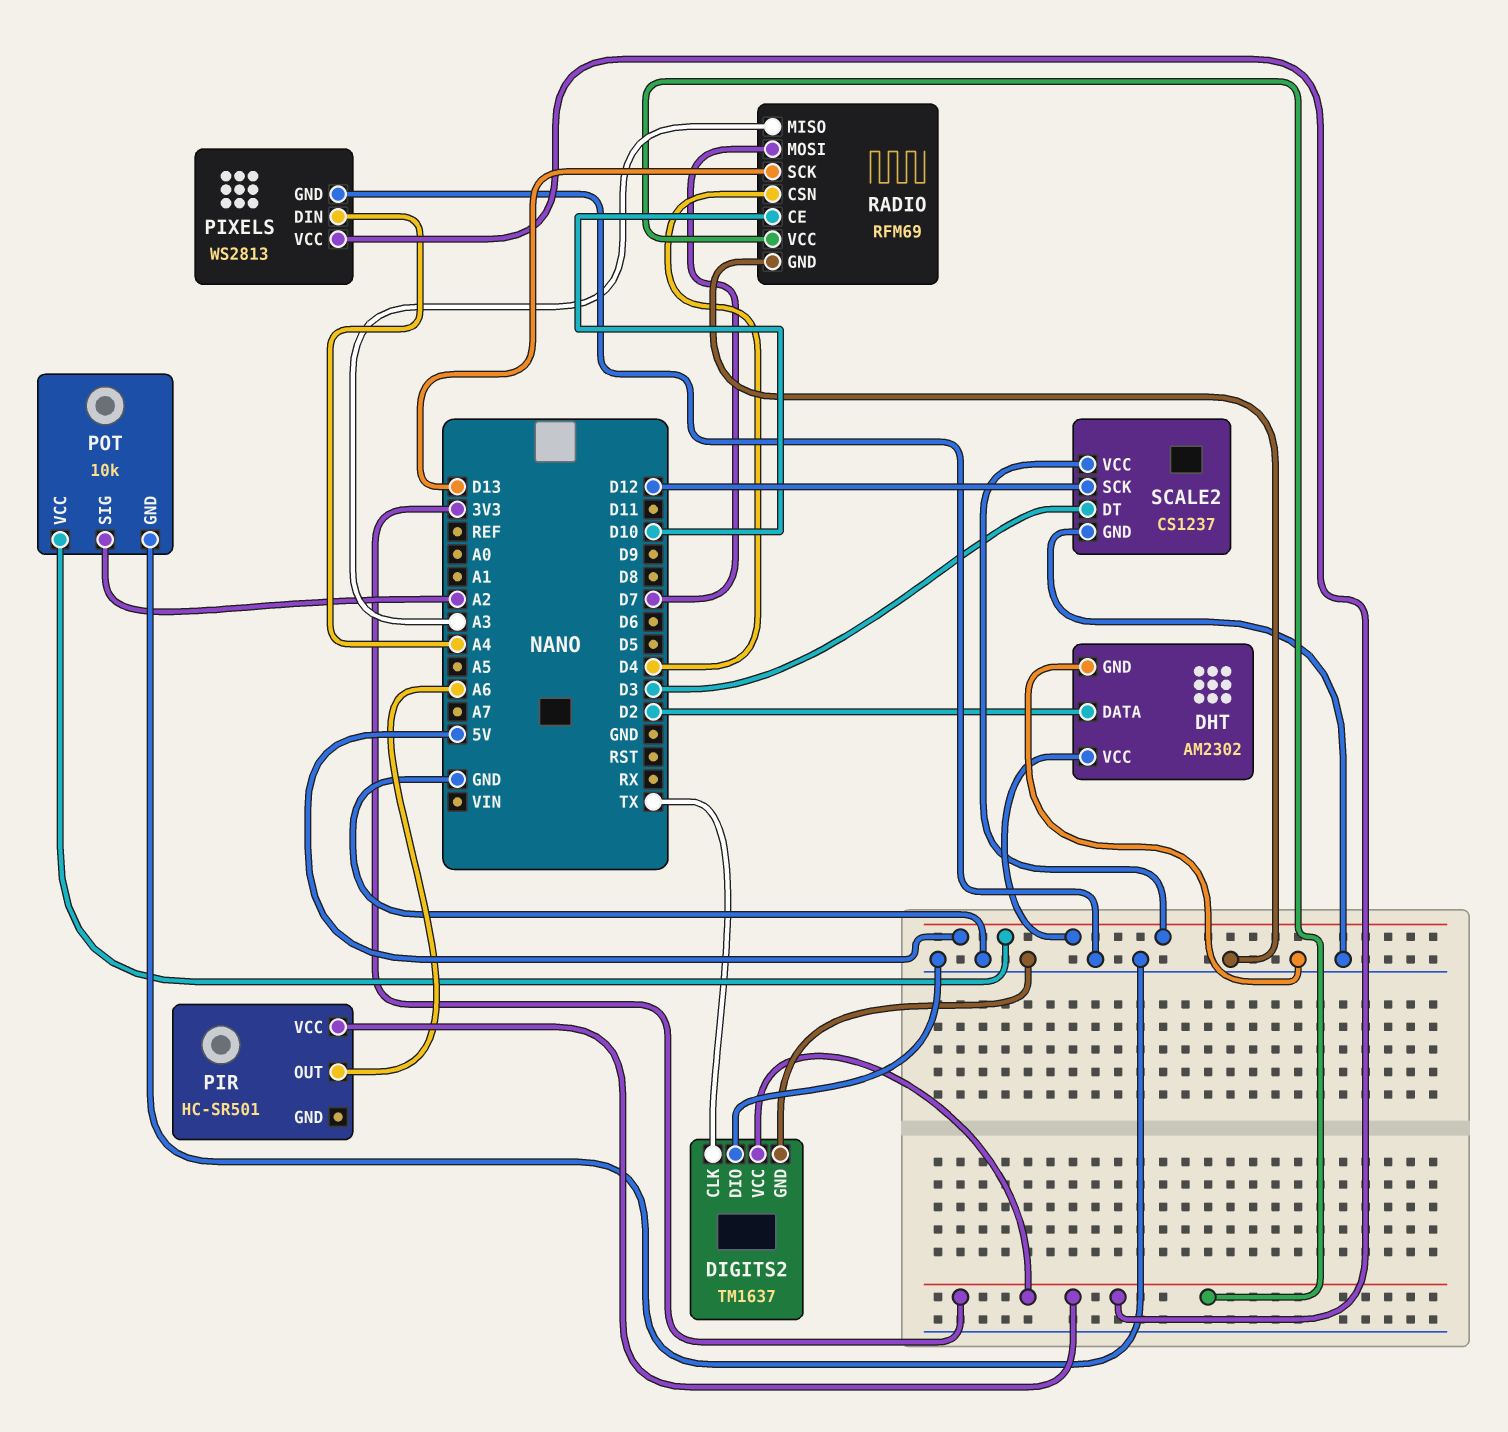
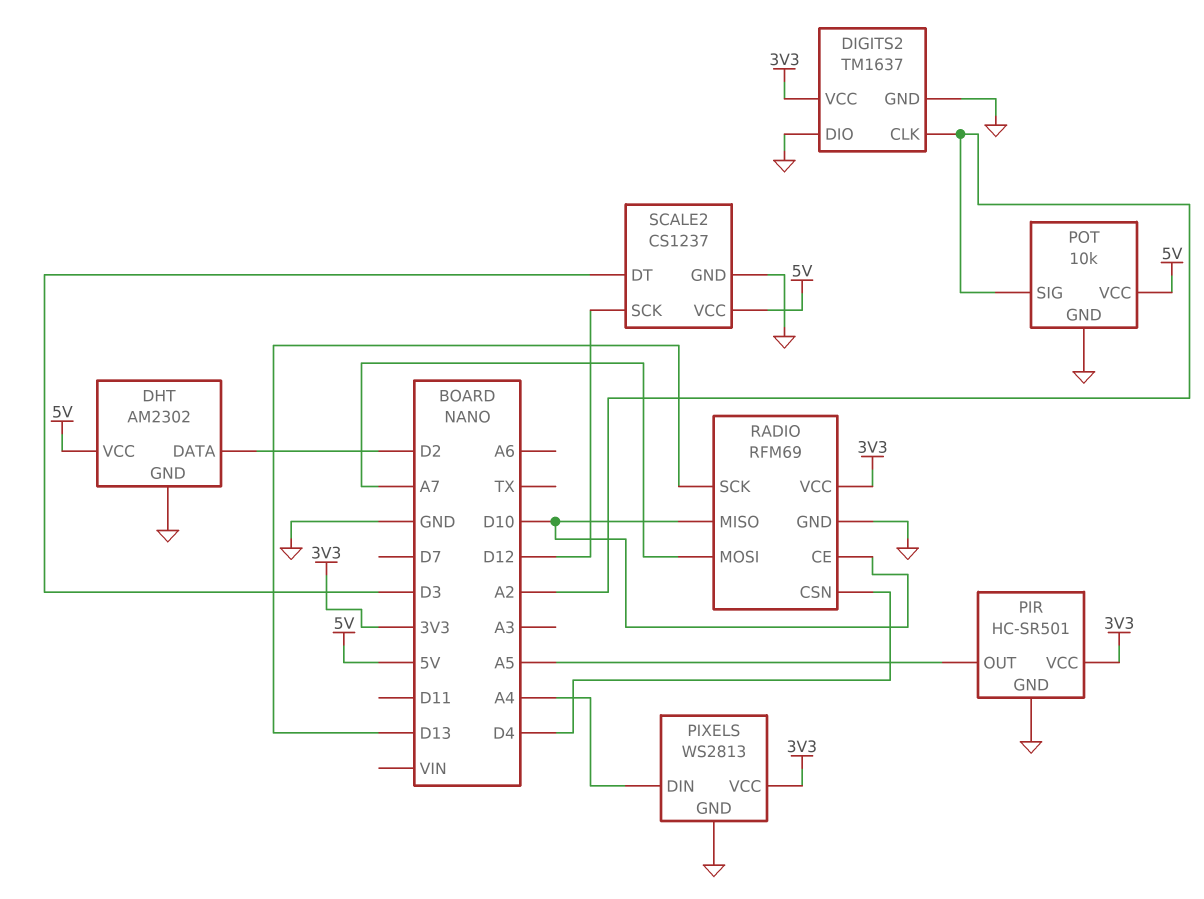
DIGITS2 pin CLK: TX -> A2
PIR pin GND: none -> GND
PIR pin OUT: A6 -> A5
RADIO pin MISO: A3 -> D10
RADIO pin MOSI: D7 -> A7

